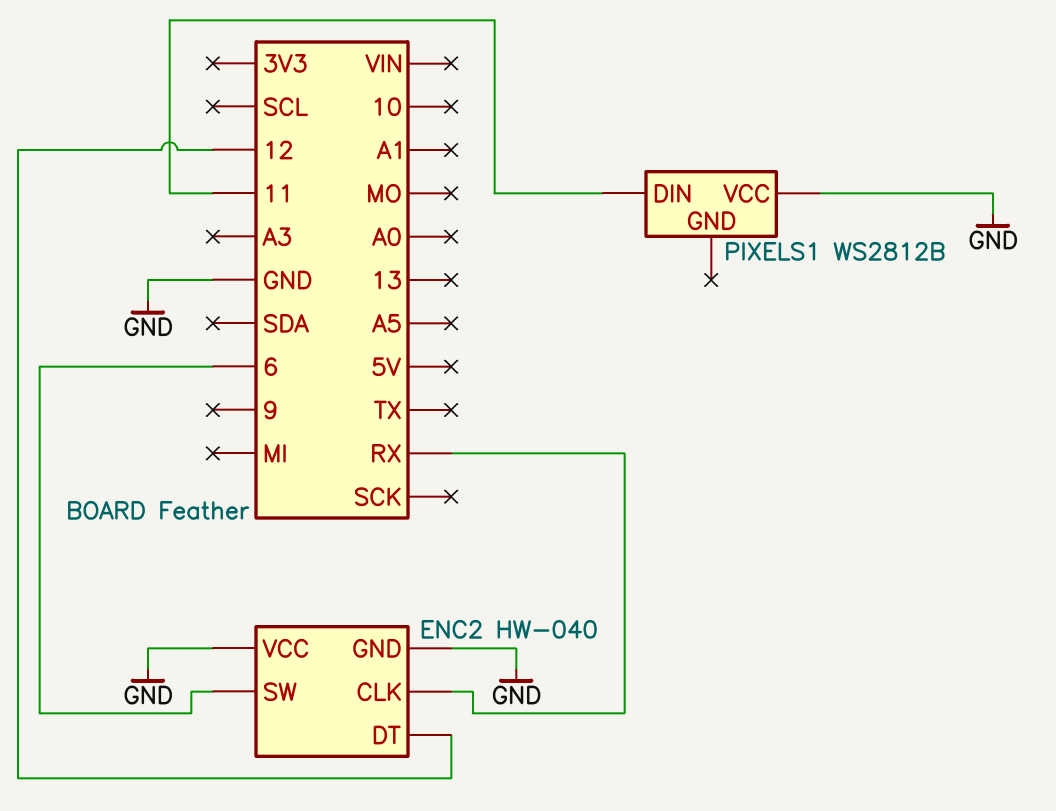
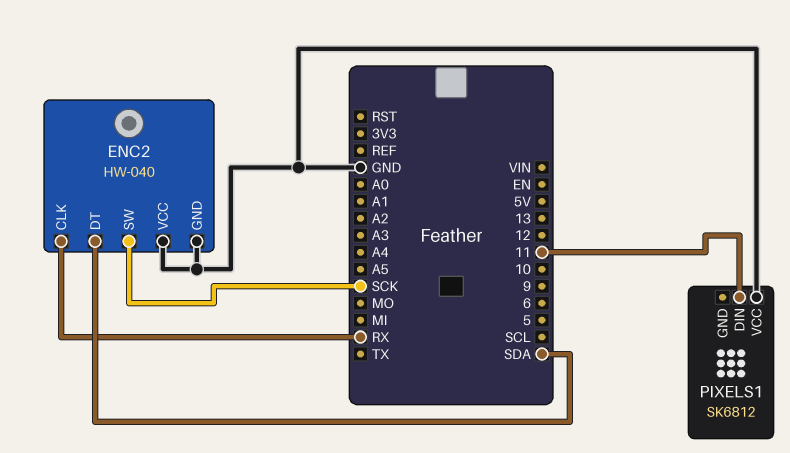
ENC2 pin DT: 12 -> SDA
ENC2 pin SW: 6 -> SCK
PIXELS1: WS2812B -> SK6812

